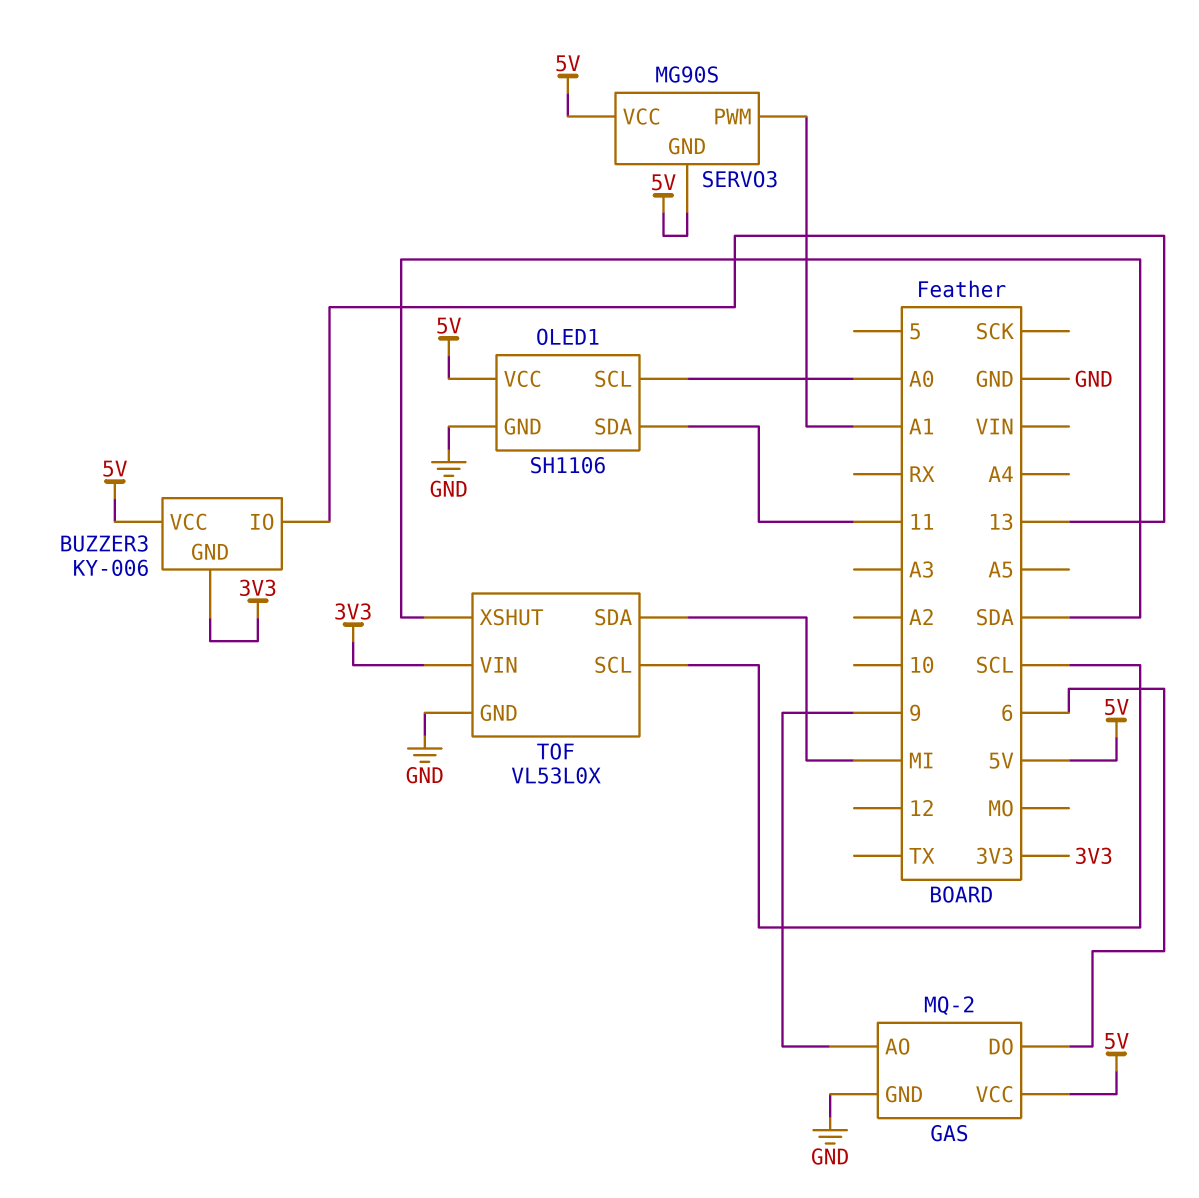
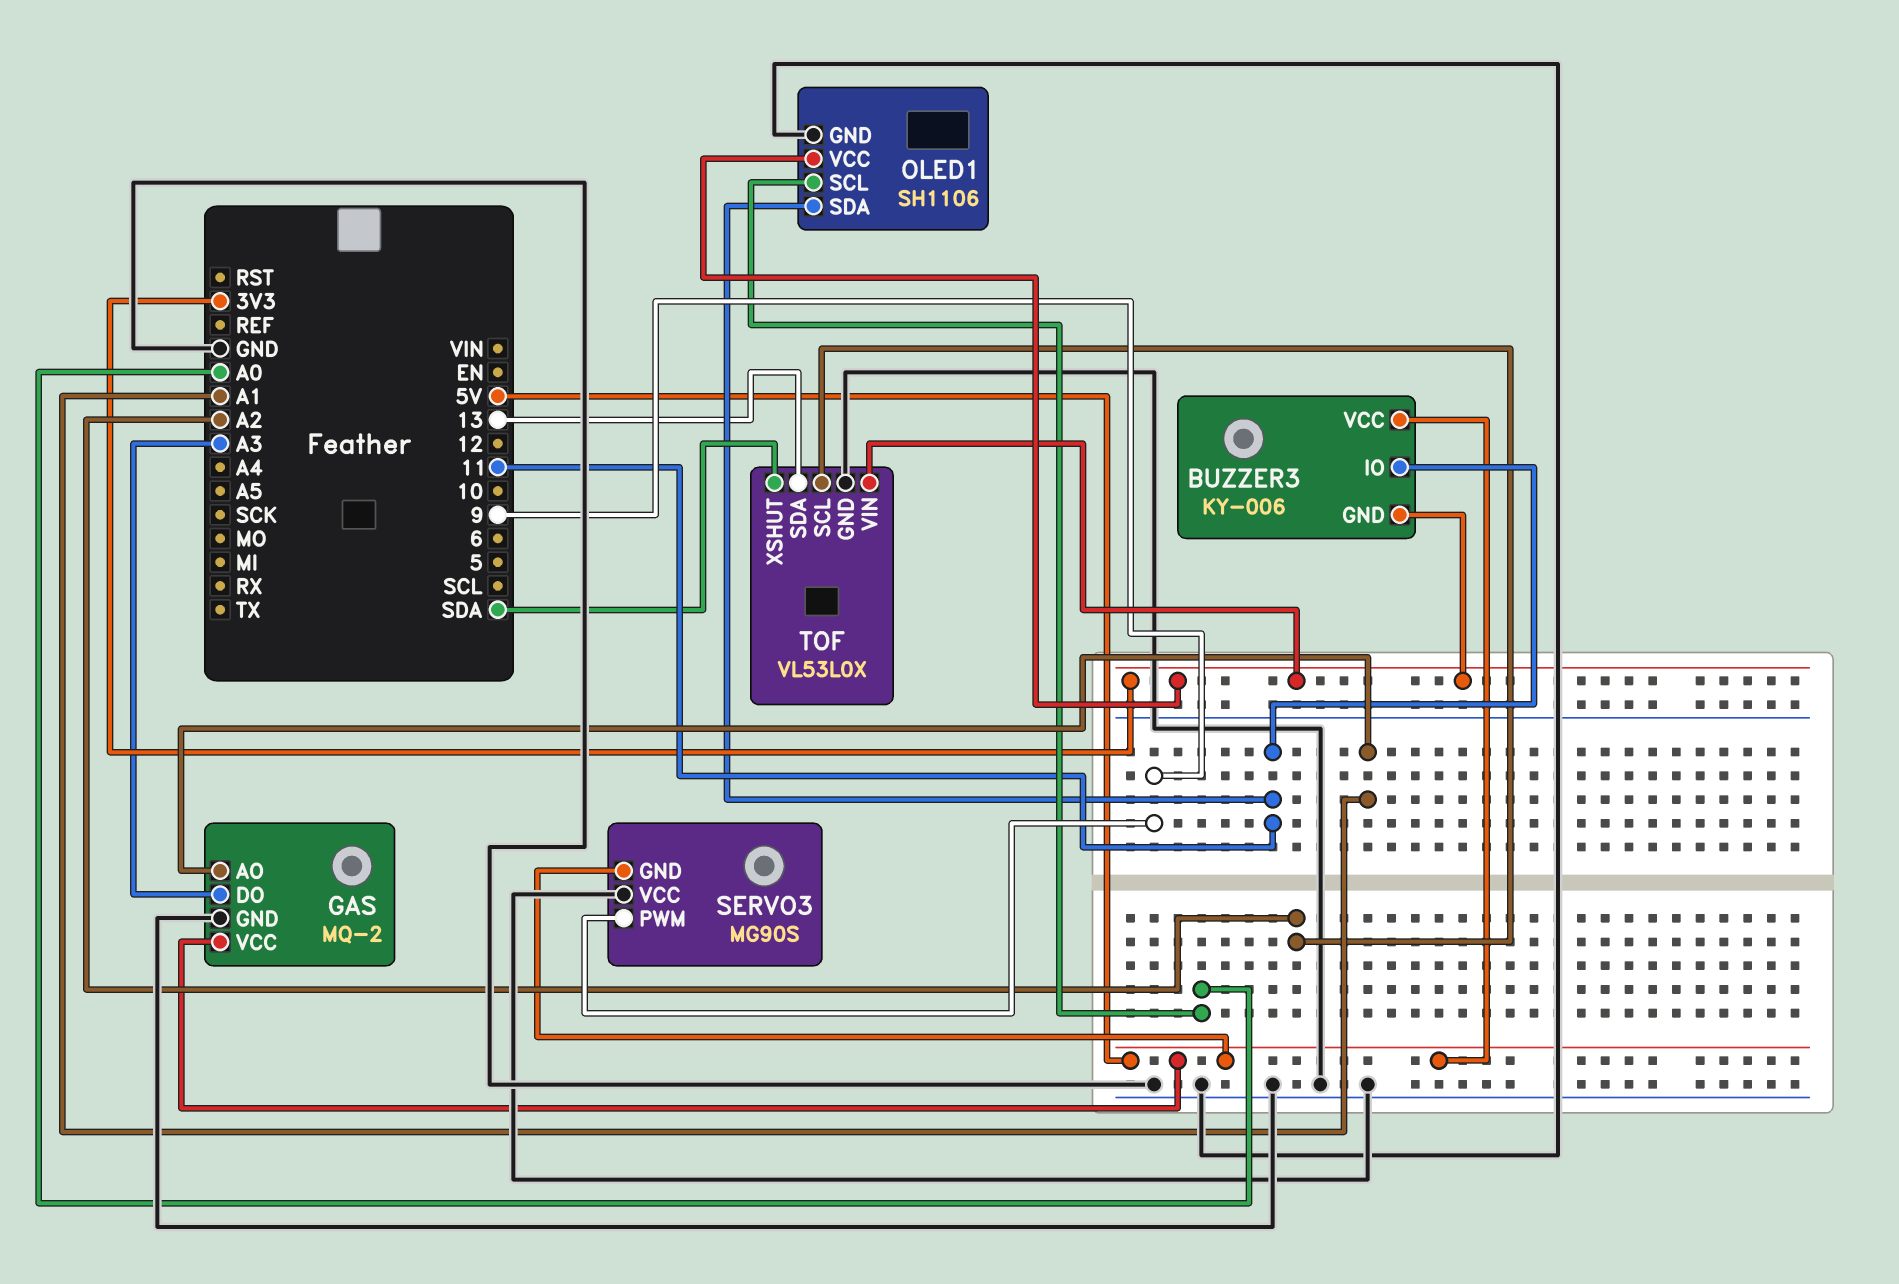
BUZZER3 pin IO: 13 -> 11
GAS pin AO: 9 -> A1
GAS pin DO: 6 -> A3
OLED1 pin VCC: 5V -> 3V3
SERVO3 pin PWM: A1 -> 9
SERVO3 pin VCC: 5V -> GND
TOF pin SCL: SCL -> A2
TOF pin SDA: MI -> 13

